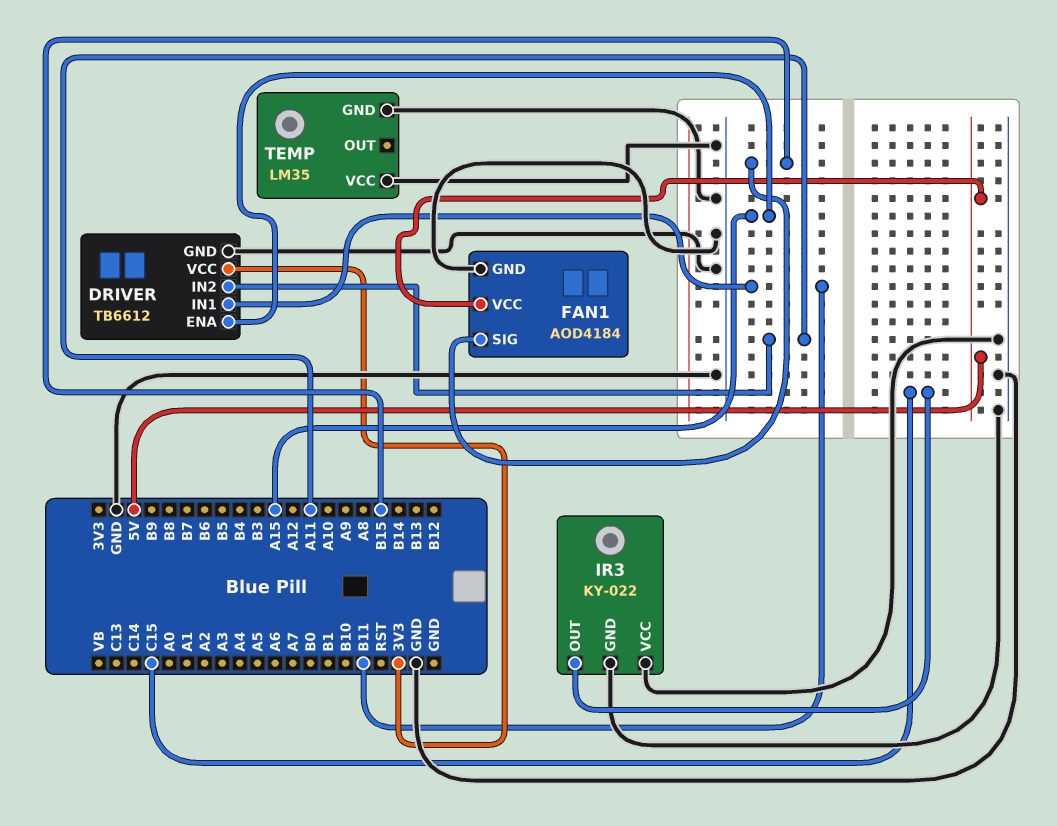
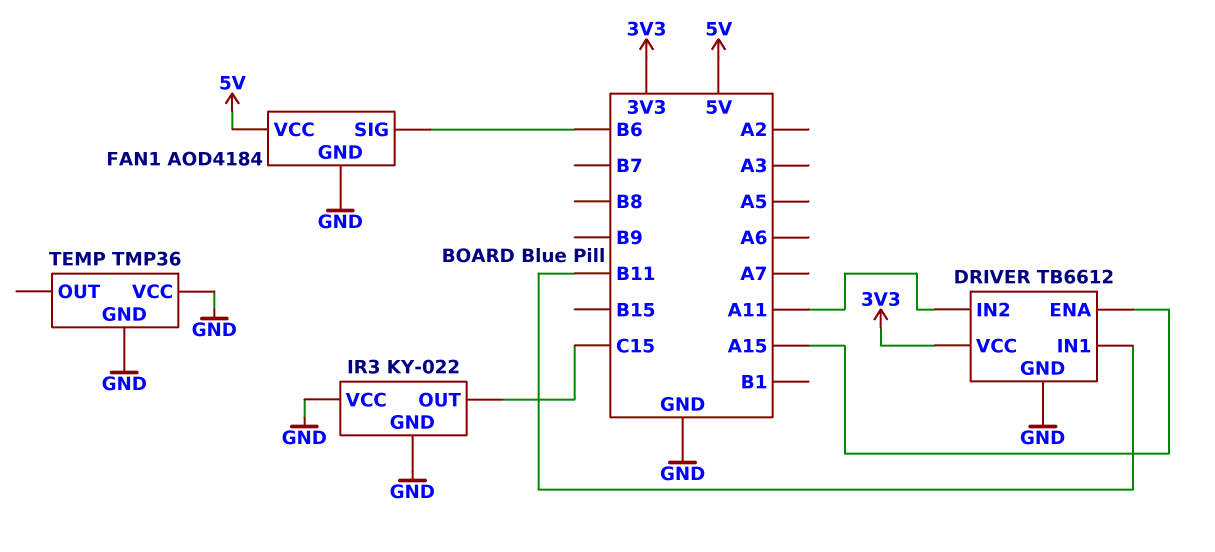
FAN1 pin SIG: B15 -> B6
TEMP: LM35 -> TMP36

